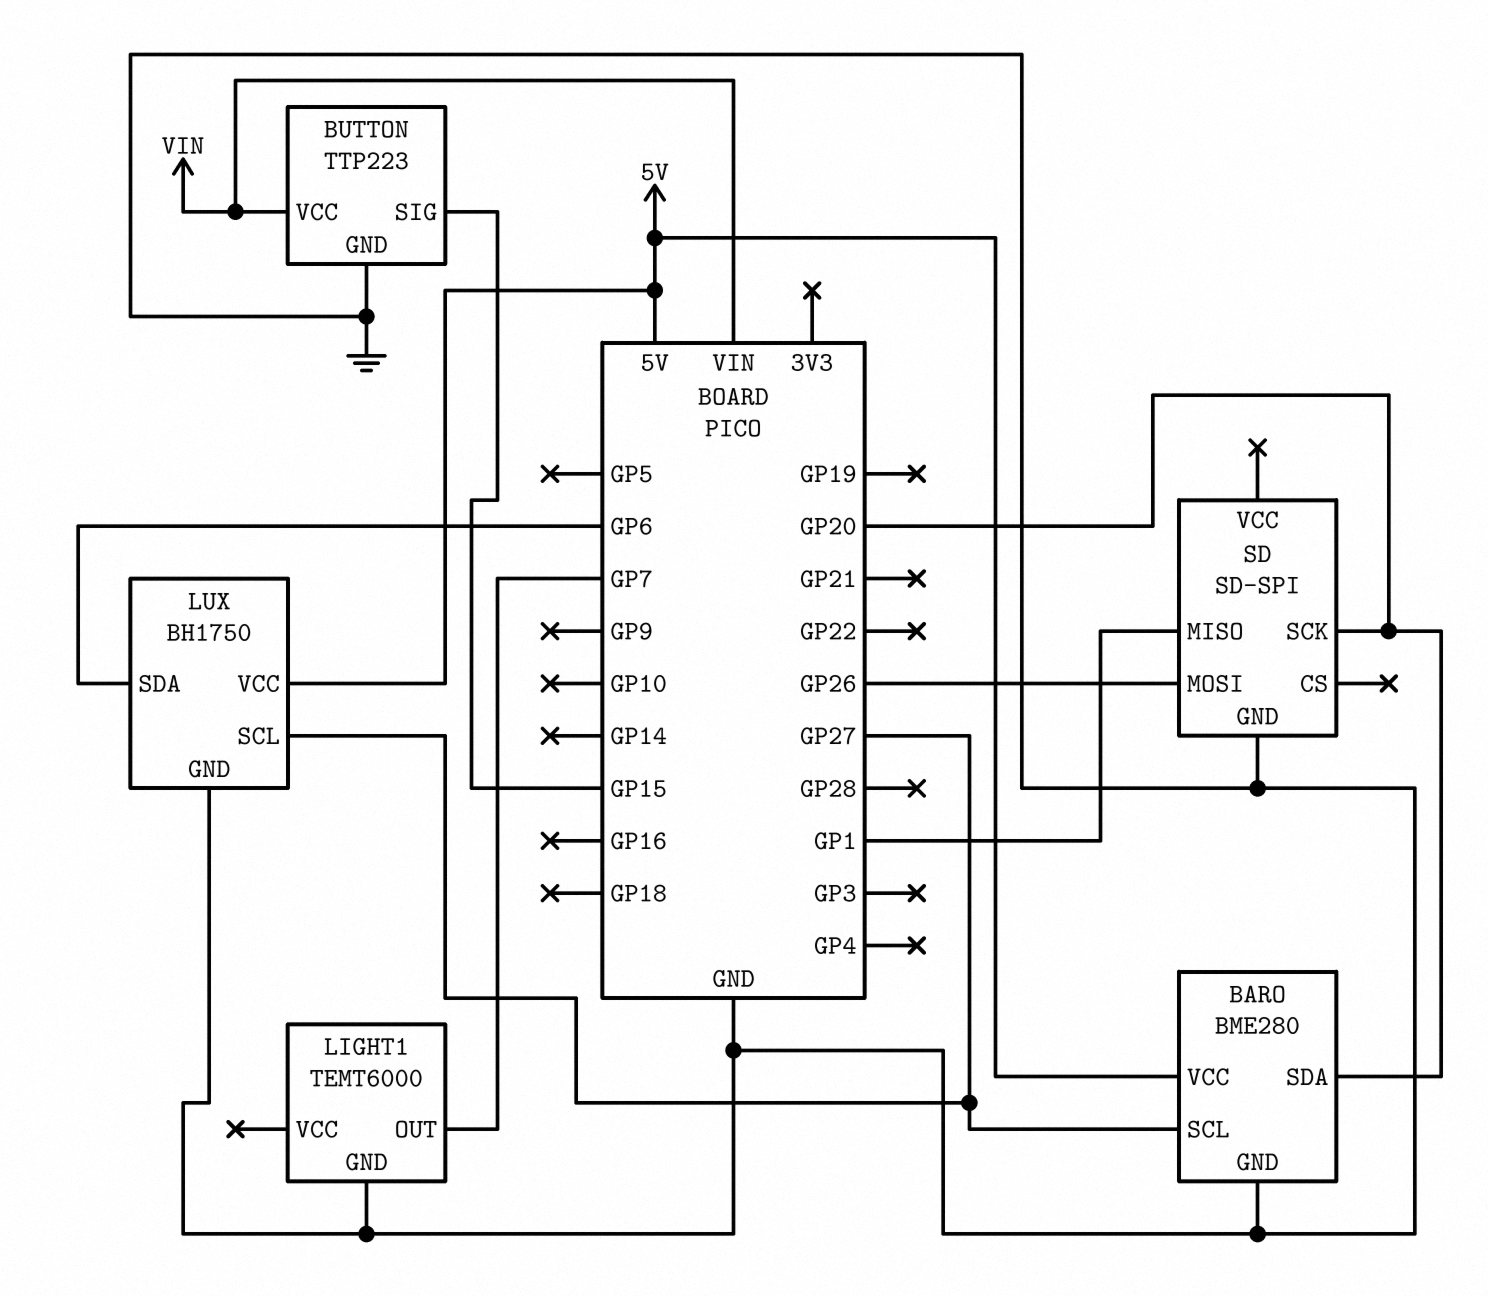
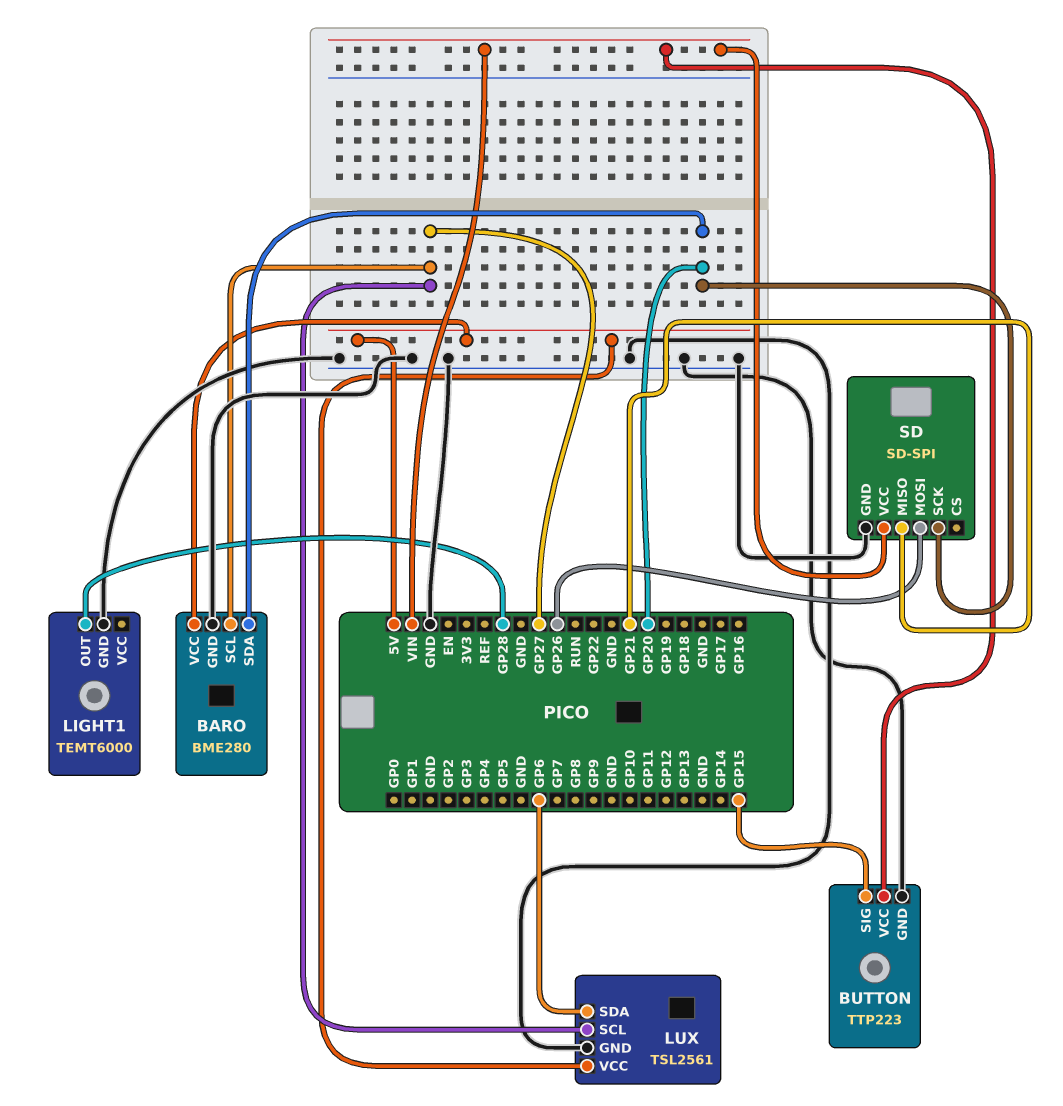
LIGHT1 pin OUT: GP7 -> GP28
LUX: BH1750 -> TSL2561
SD pin MISO: GP1 -> GP21
SD pin VCC: none -> VIN

